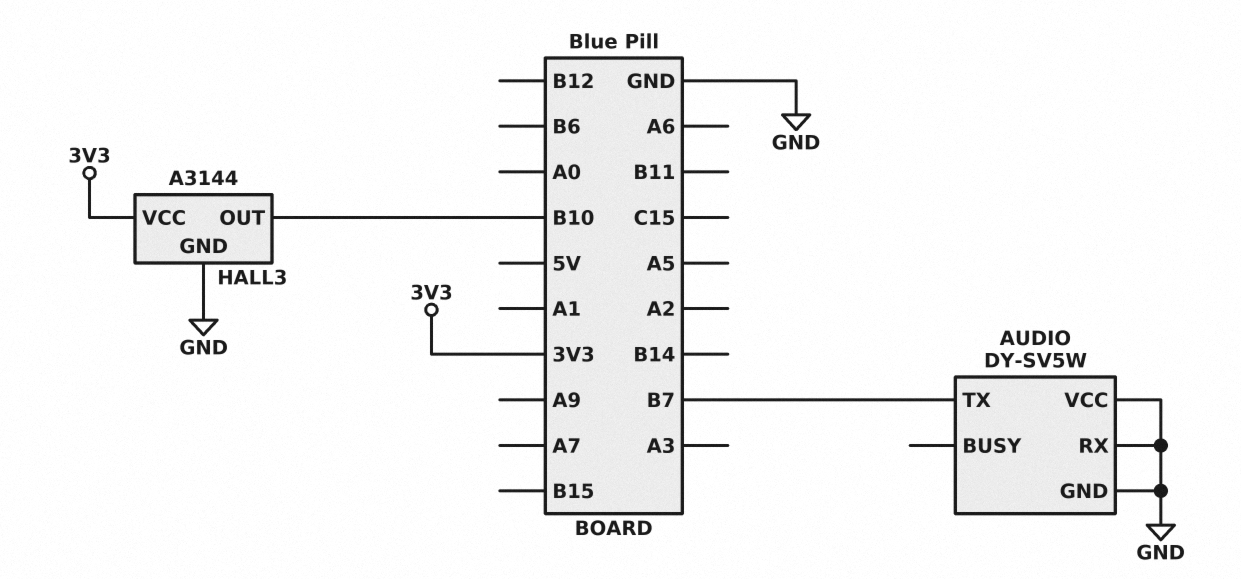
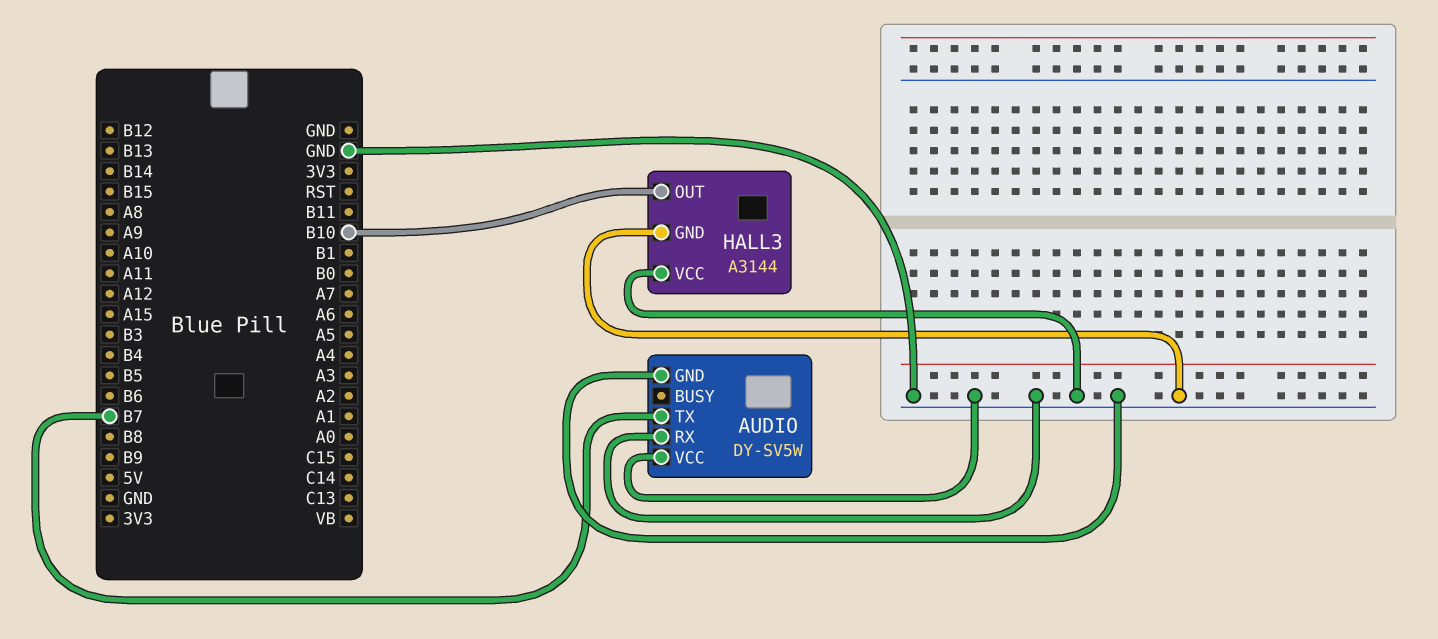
HALL3 pin VCC: 3V3 -> GND

